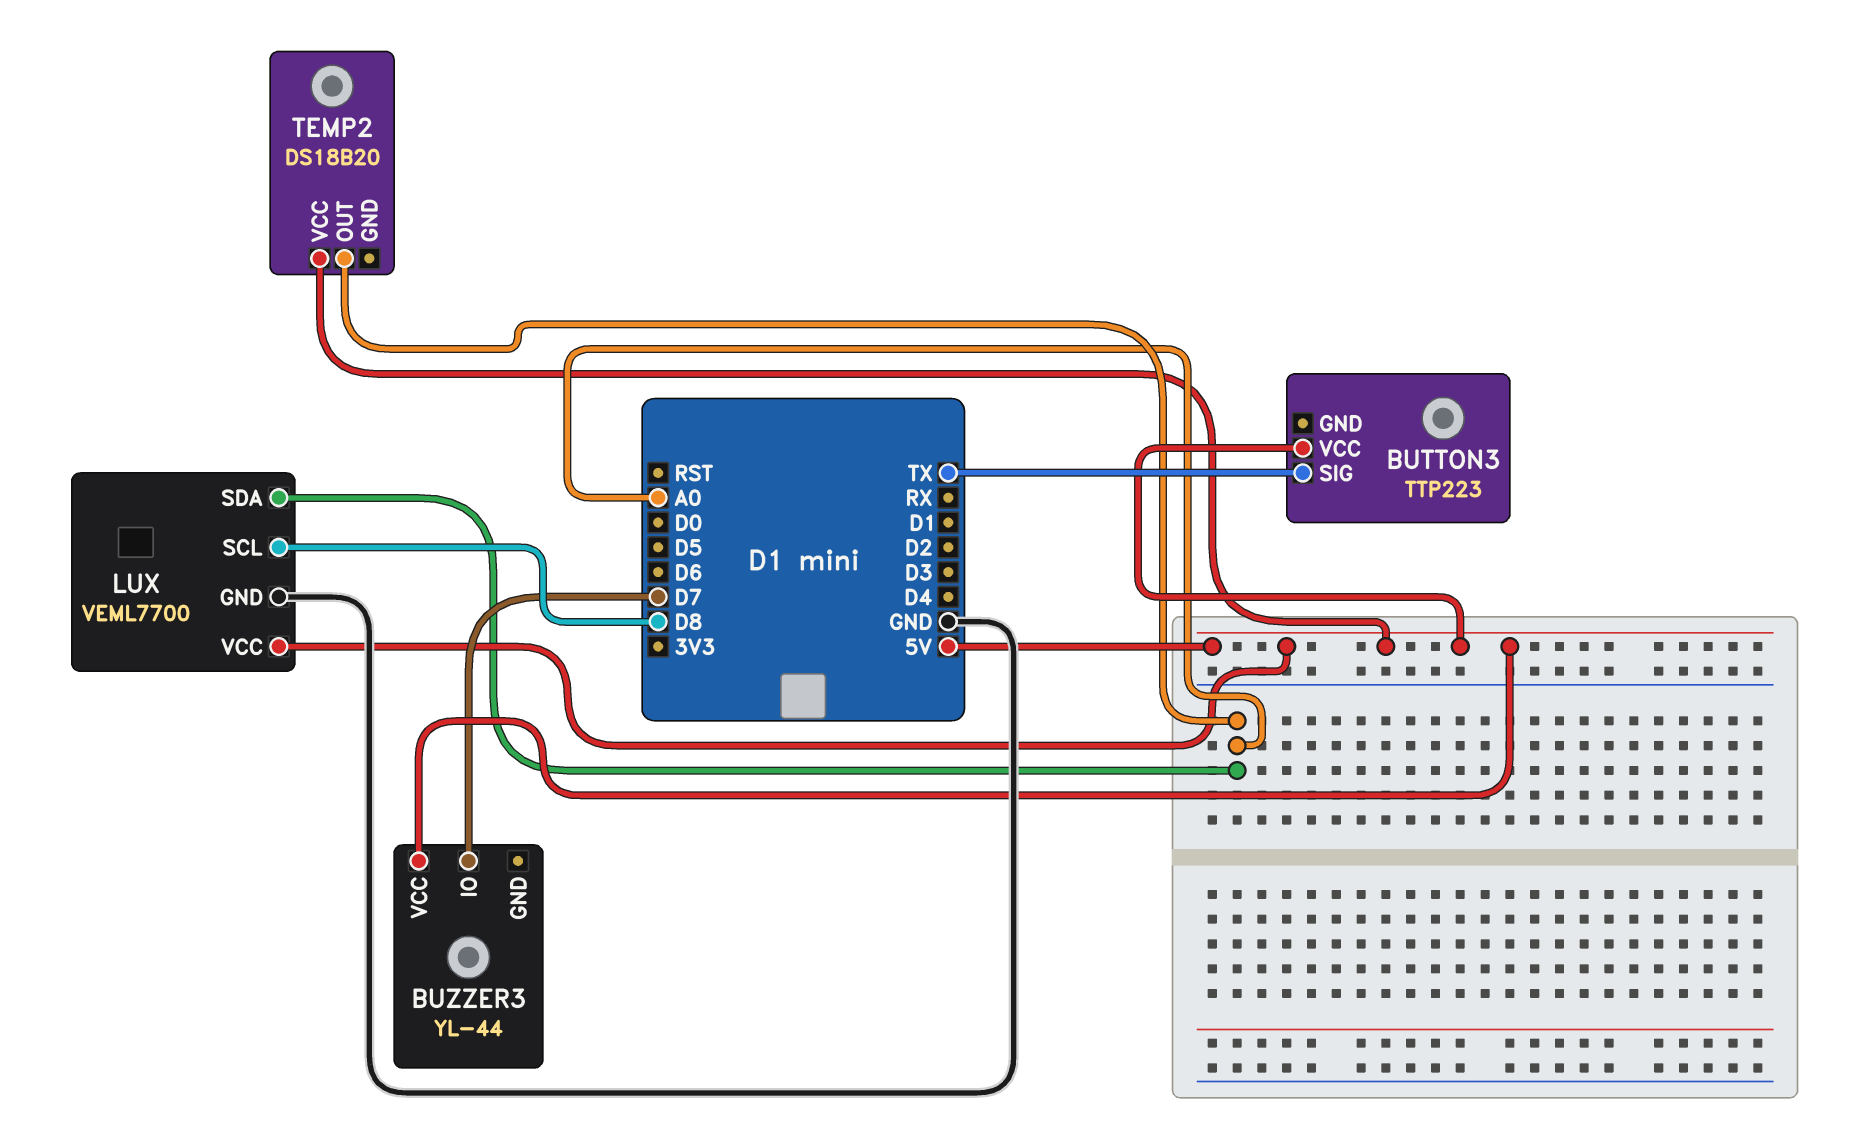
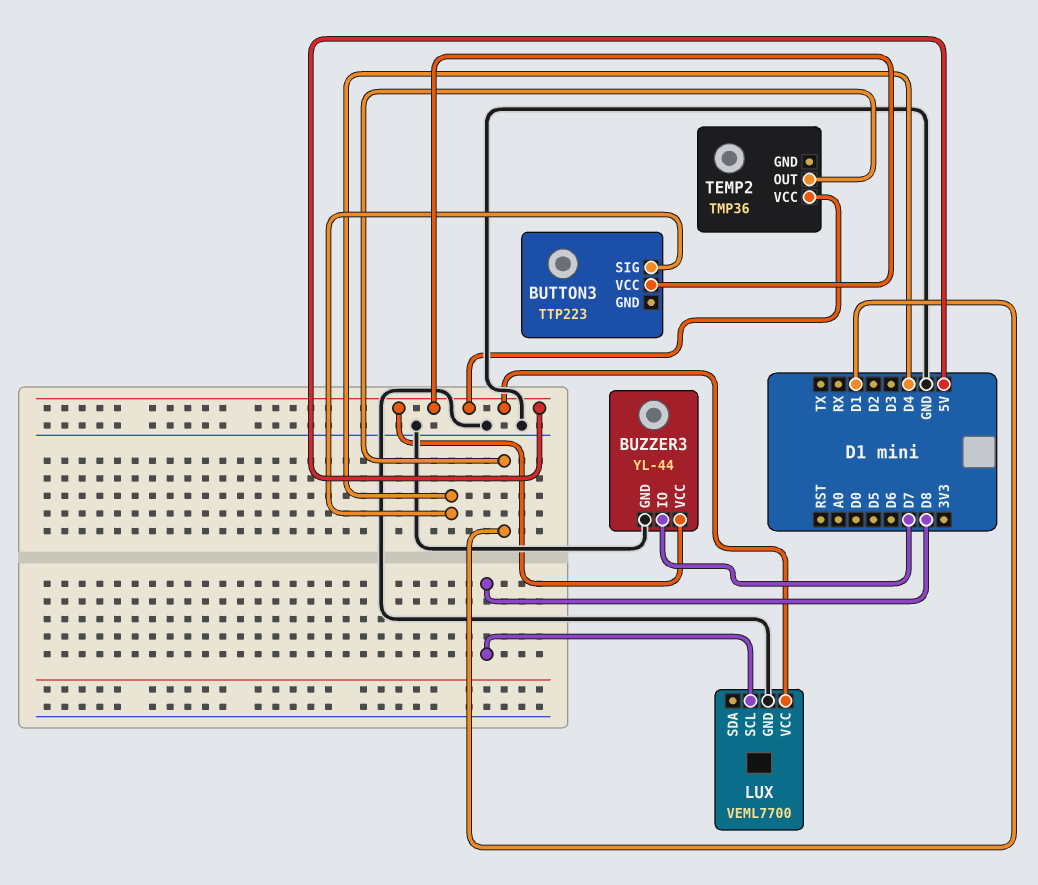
BUTTON3 pin SIG: TX -> D4
BUZZER3 pin GND: none -> GND
LUX pin SDA: A0 -> none
TEMP2: DS18B20 -> TMP36
TEMP2 pin OUT: A0 -> D1

